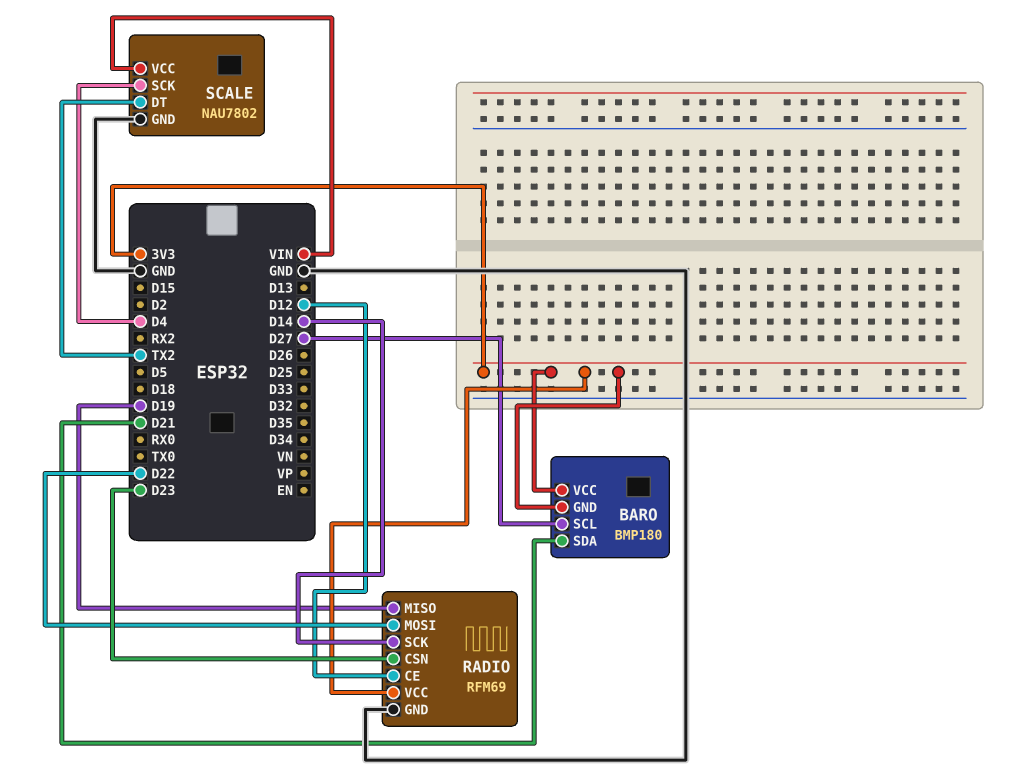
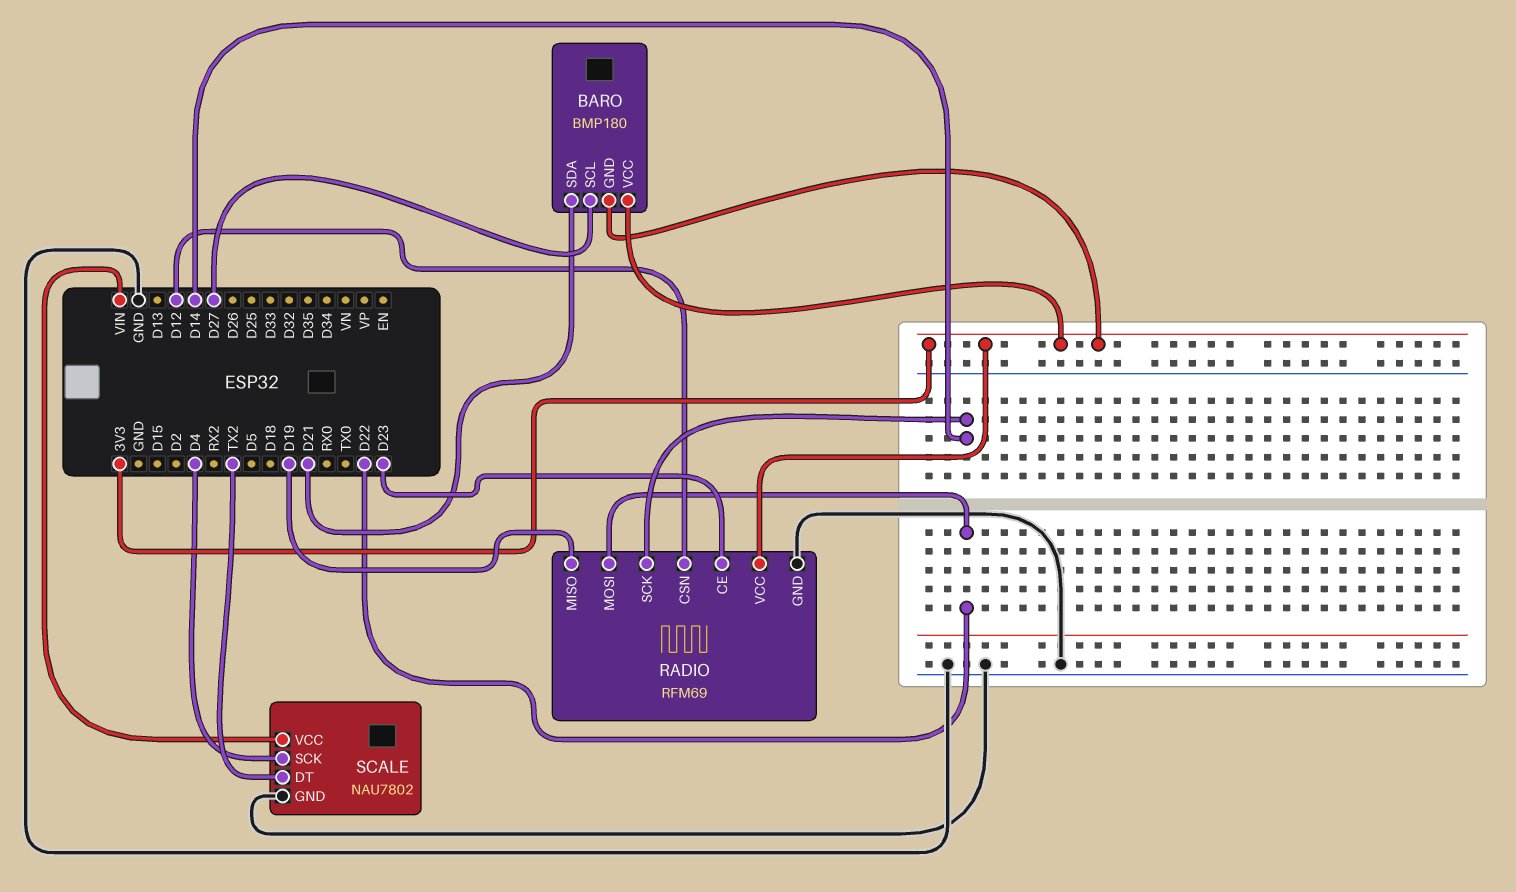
RADIO pin CE: D12 -> D23
RADIO pin CSN: D23 -> D12

